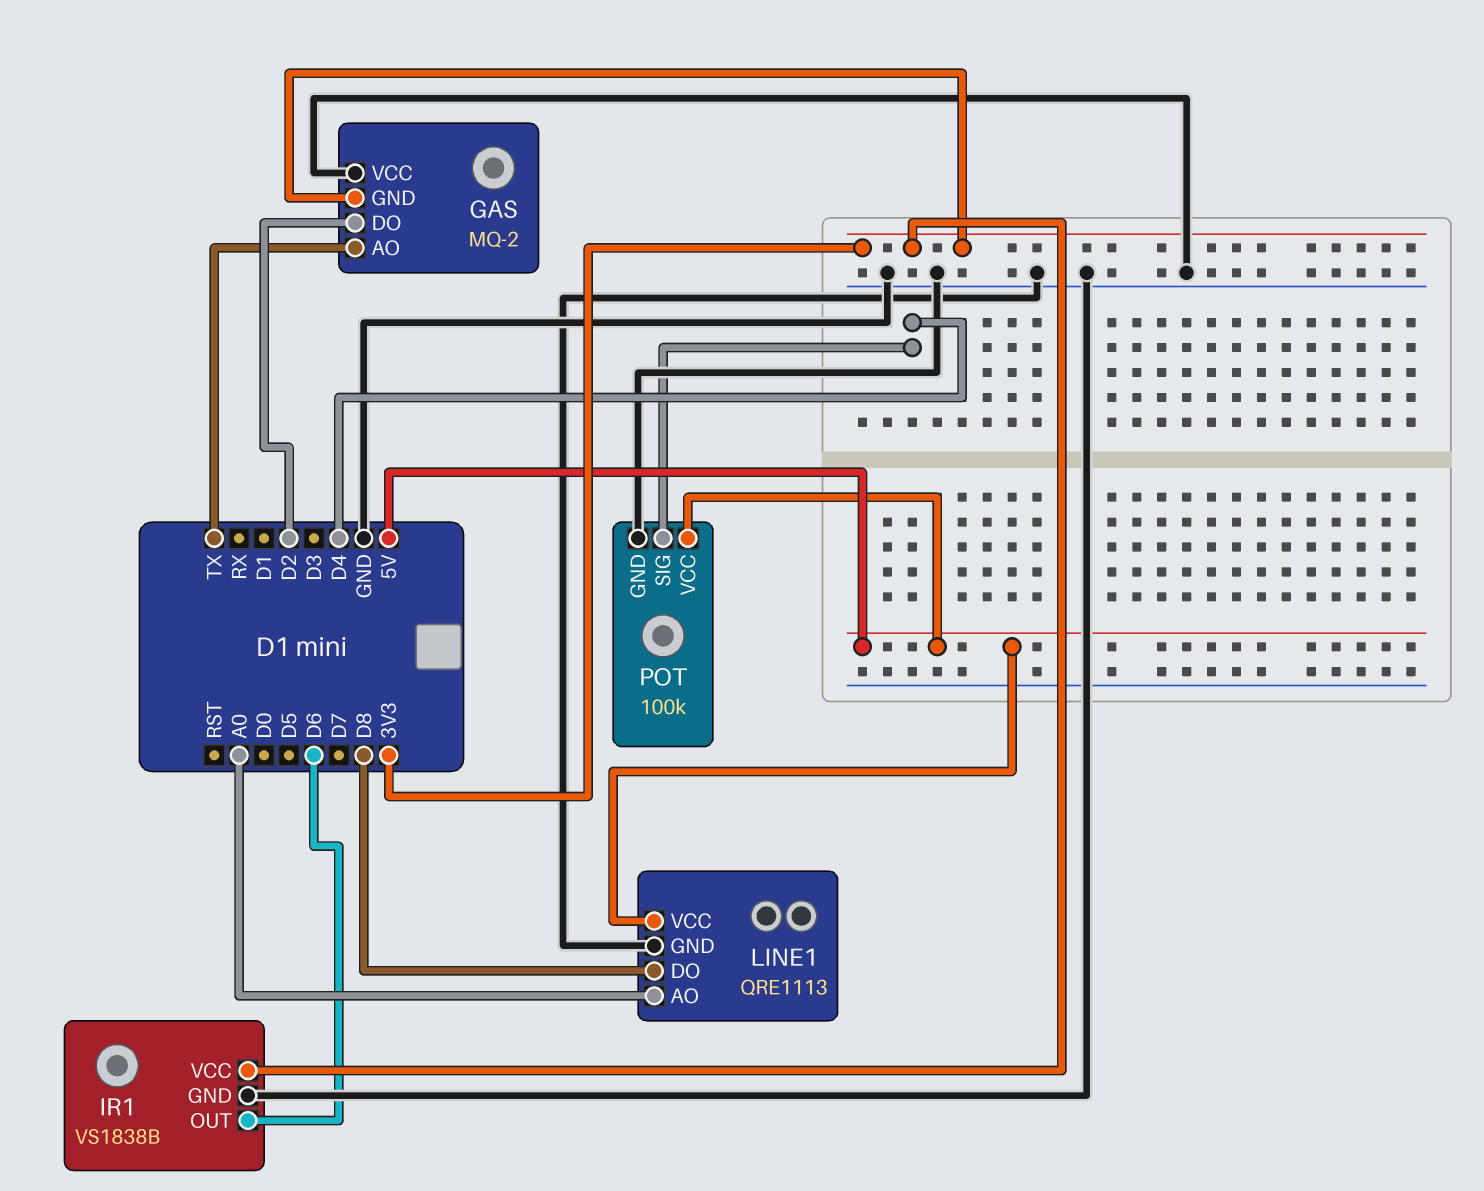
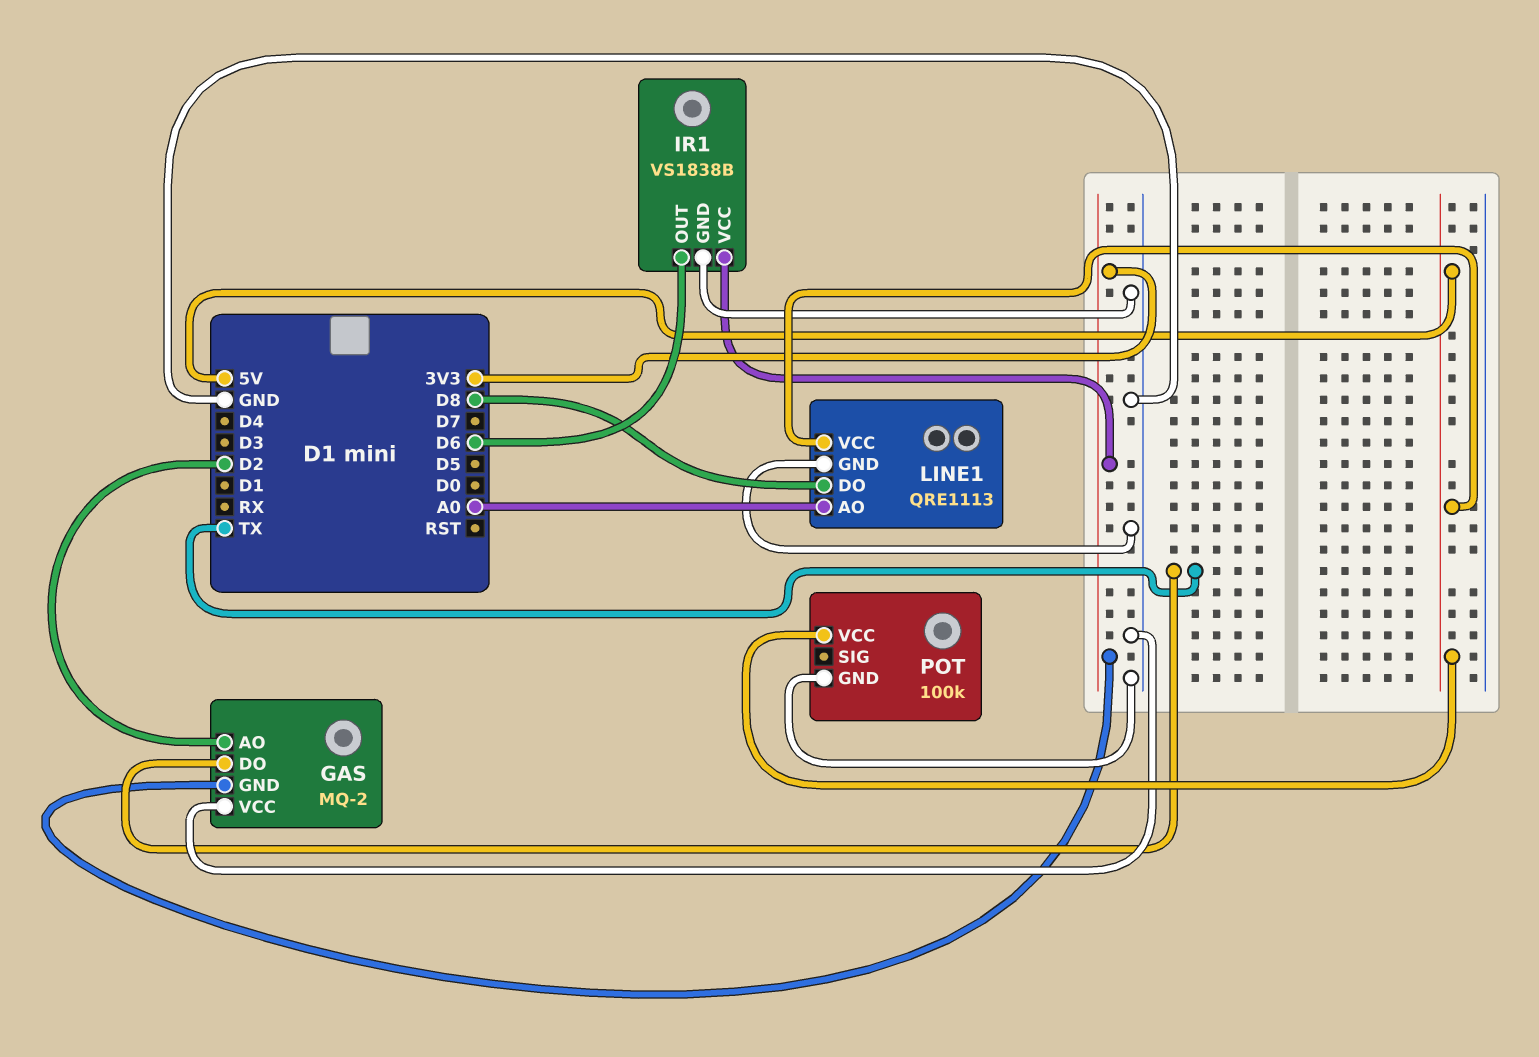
GAS pin AO: TX -> D2
GAS pin DO: D2 -> TX
POT pin SIG: D4 -> none

